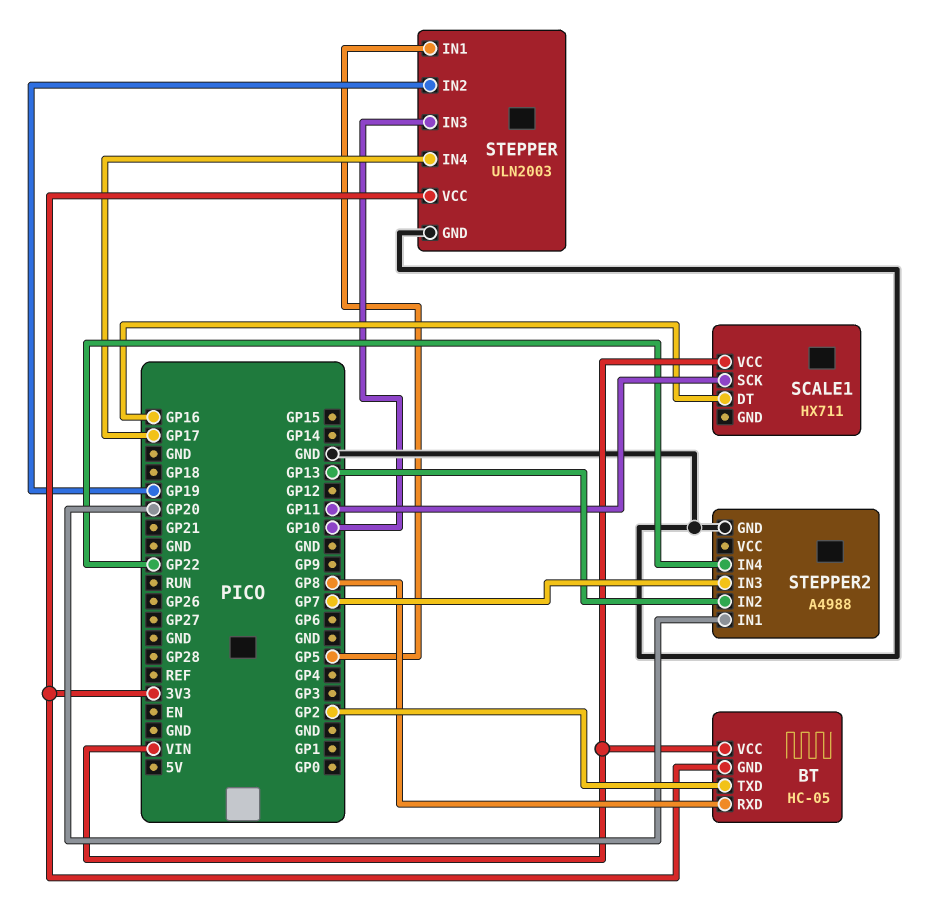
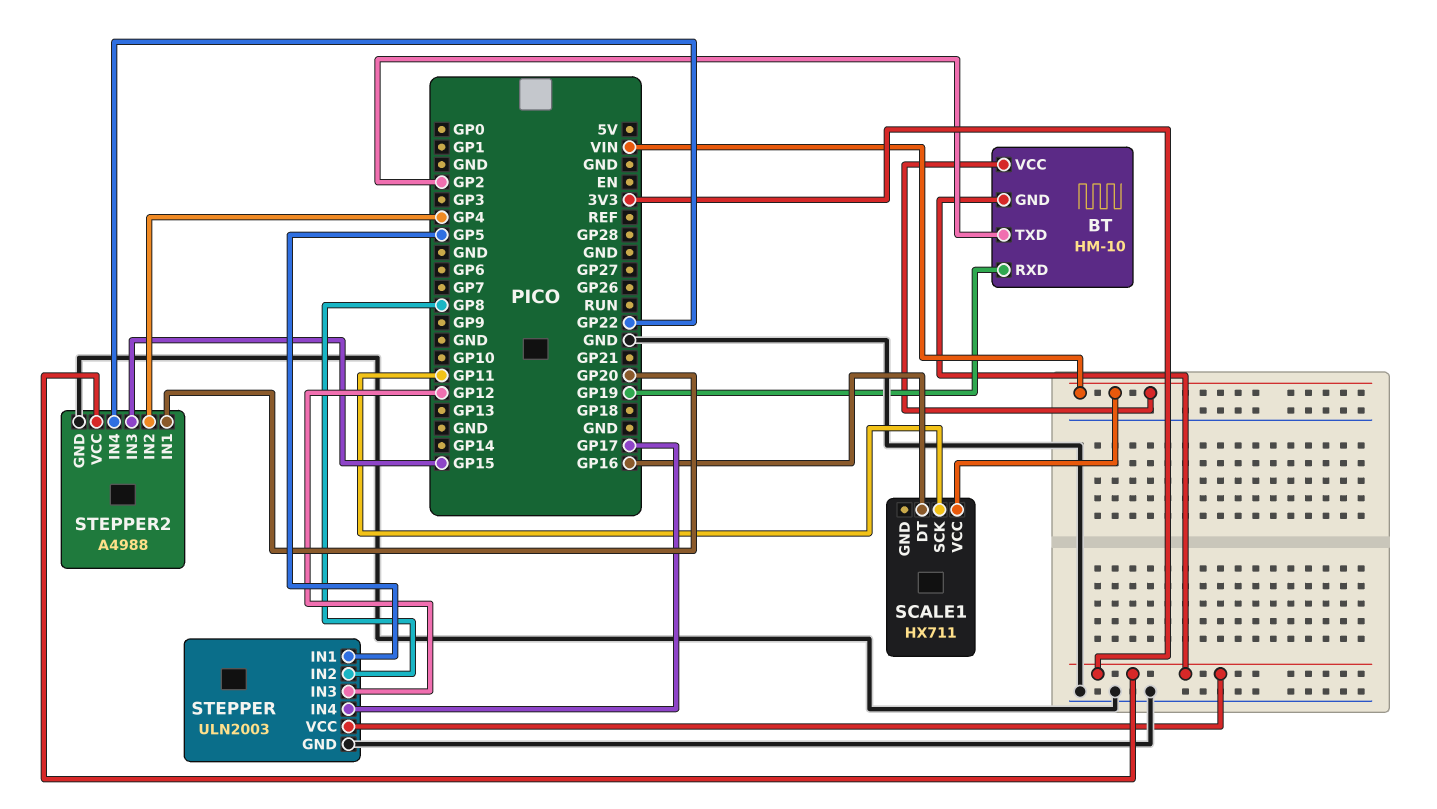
BT: HC-05 -> HM-10
BT pin RXD: GP8 -> GP19
STEPPER pin IN2: GP19 -> GP8
STEPPER pin IN3: GP10 -> GP12
STEPPER2 pin IN2: GP13 -> GP4
STEPPER2 pin IN3: GP7 -> GP15
STEPPER2 pin VCC: none -> 3V3

